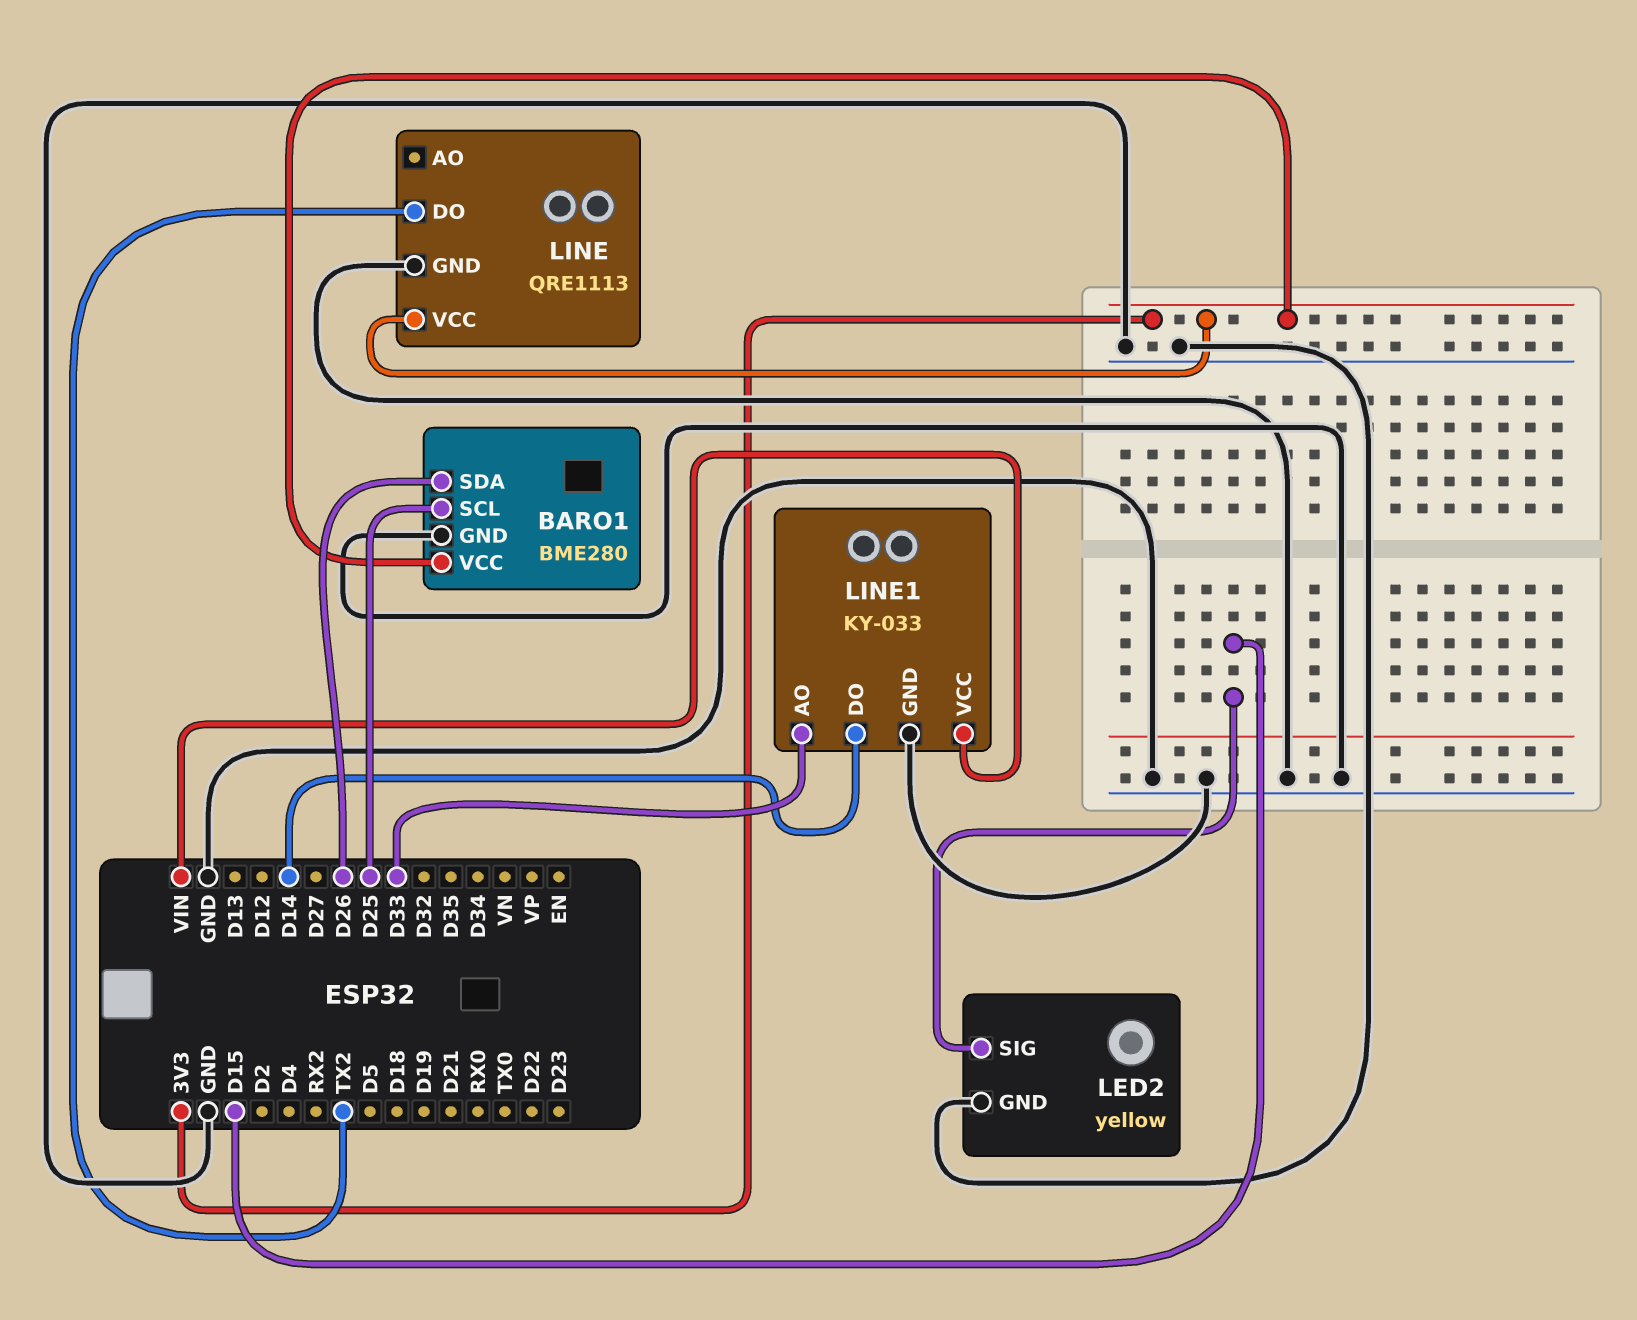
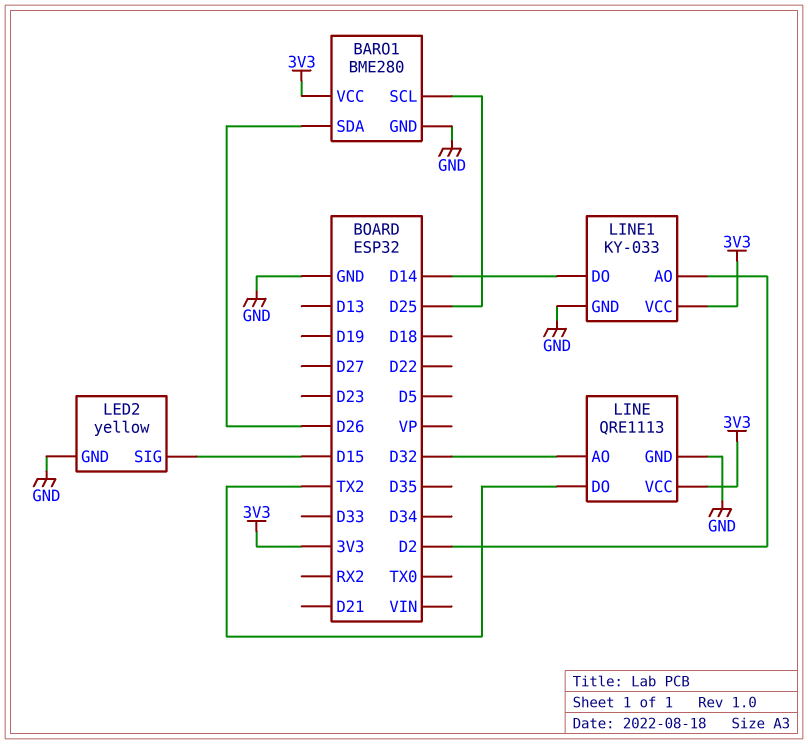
LINE pin AO: none -> D32
LINE1 pin AO: D33 -> D2
LINE1 pin VCC: VIN -> 3V3

